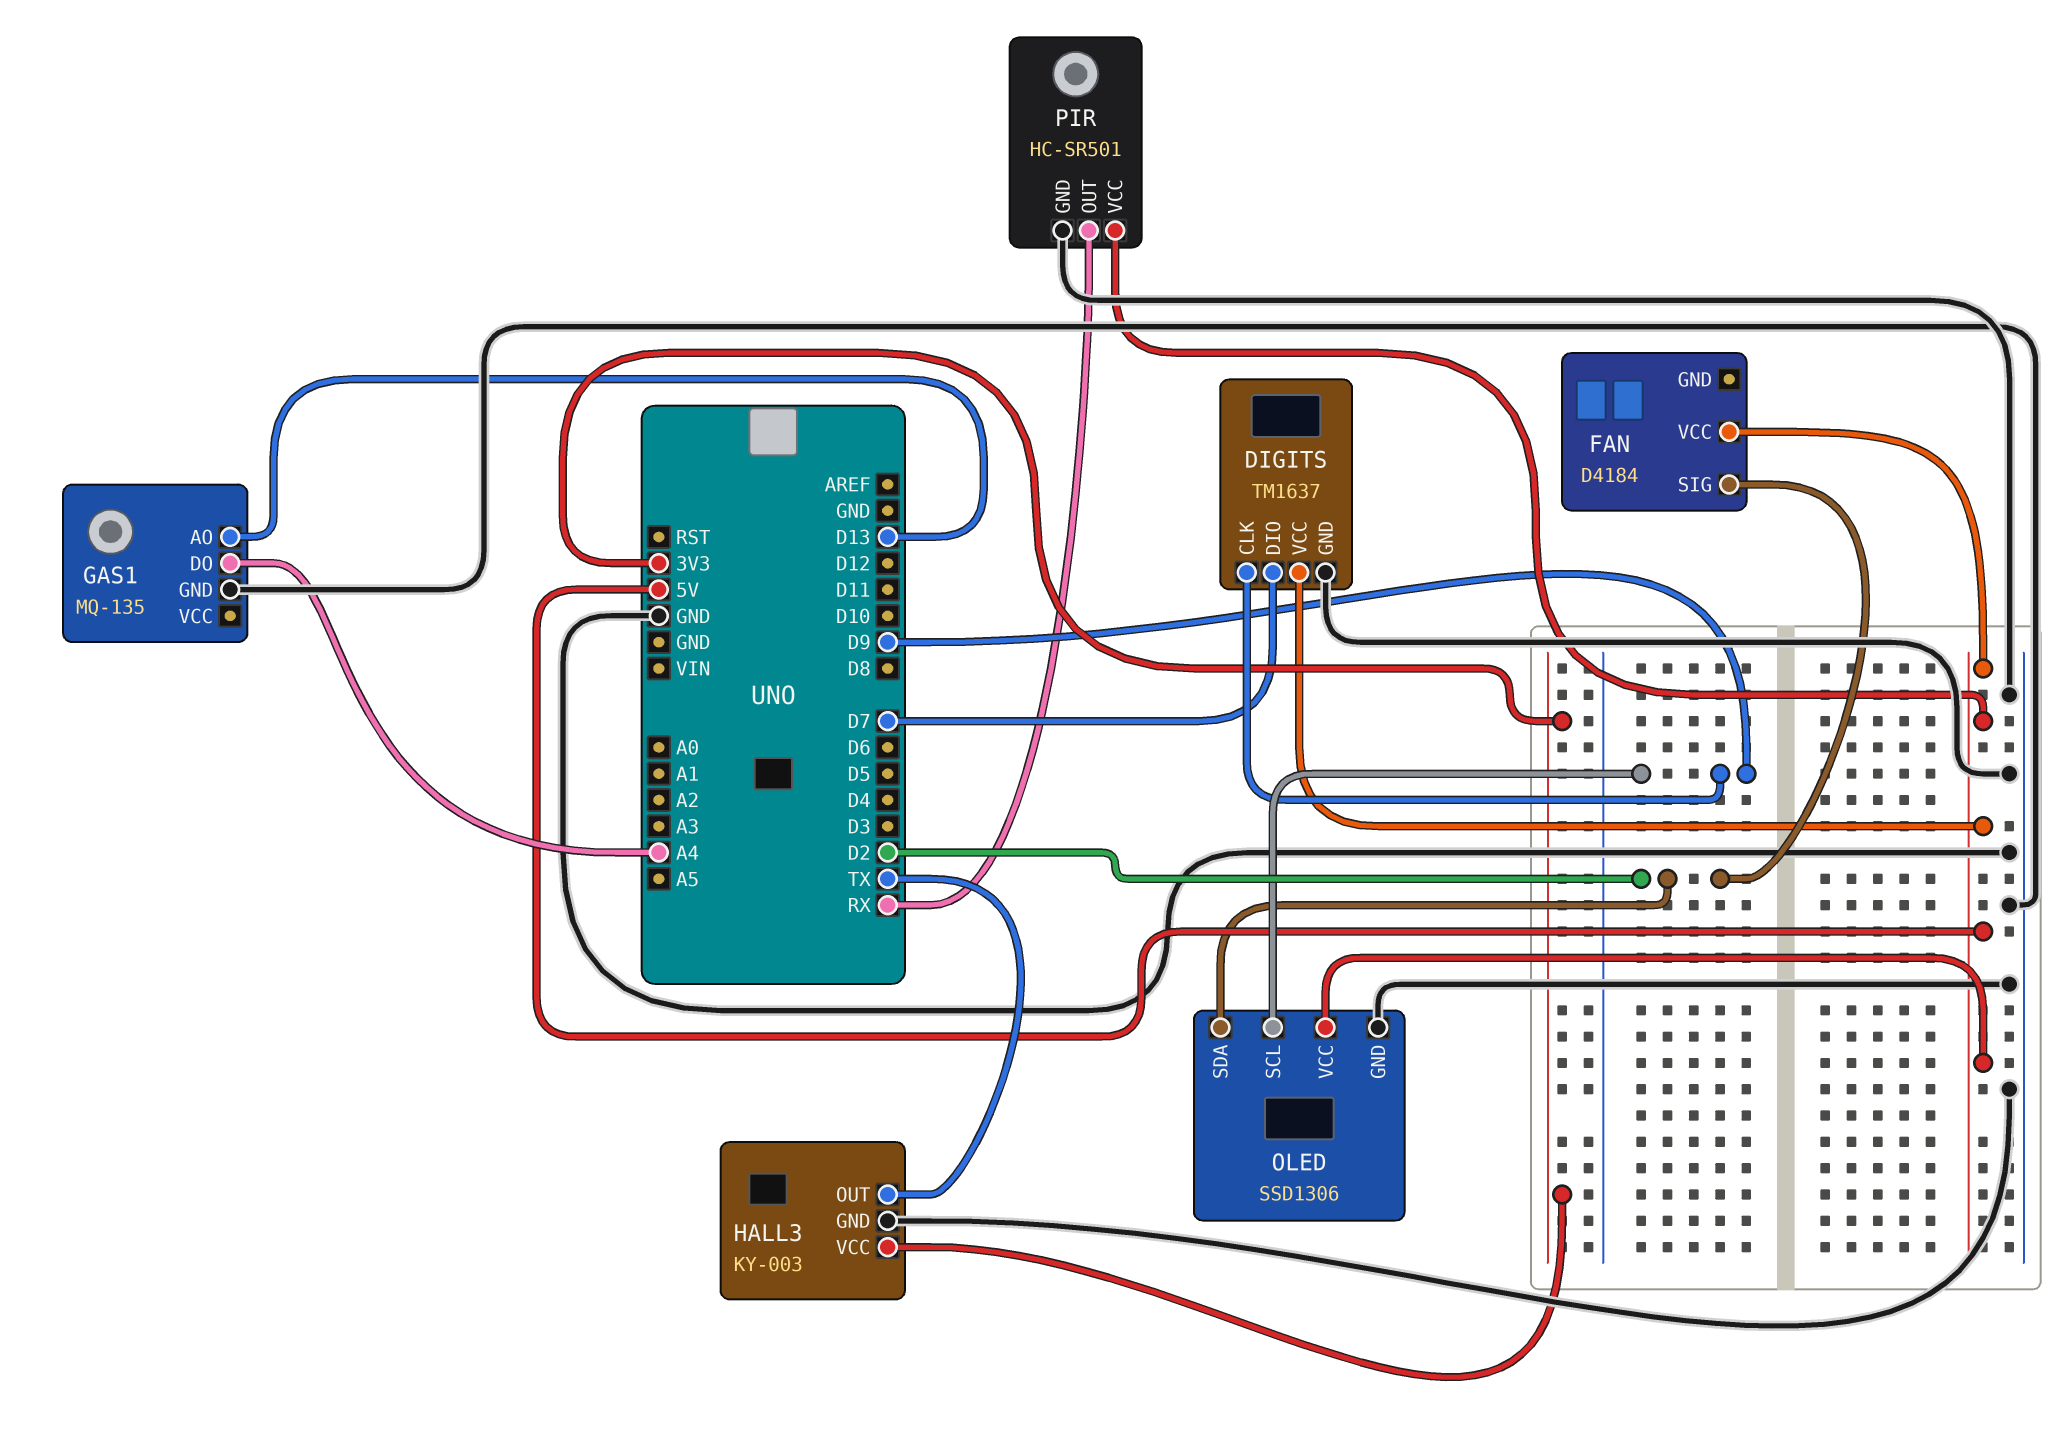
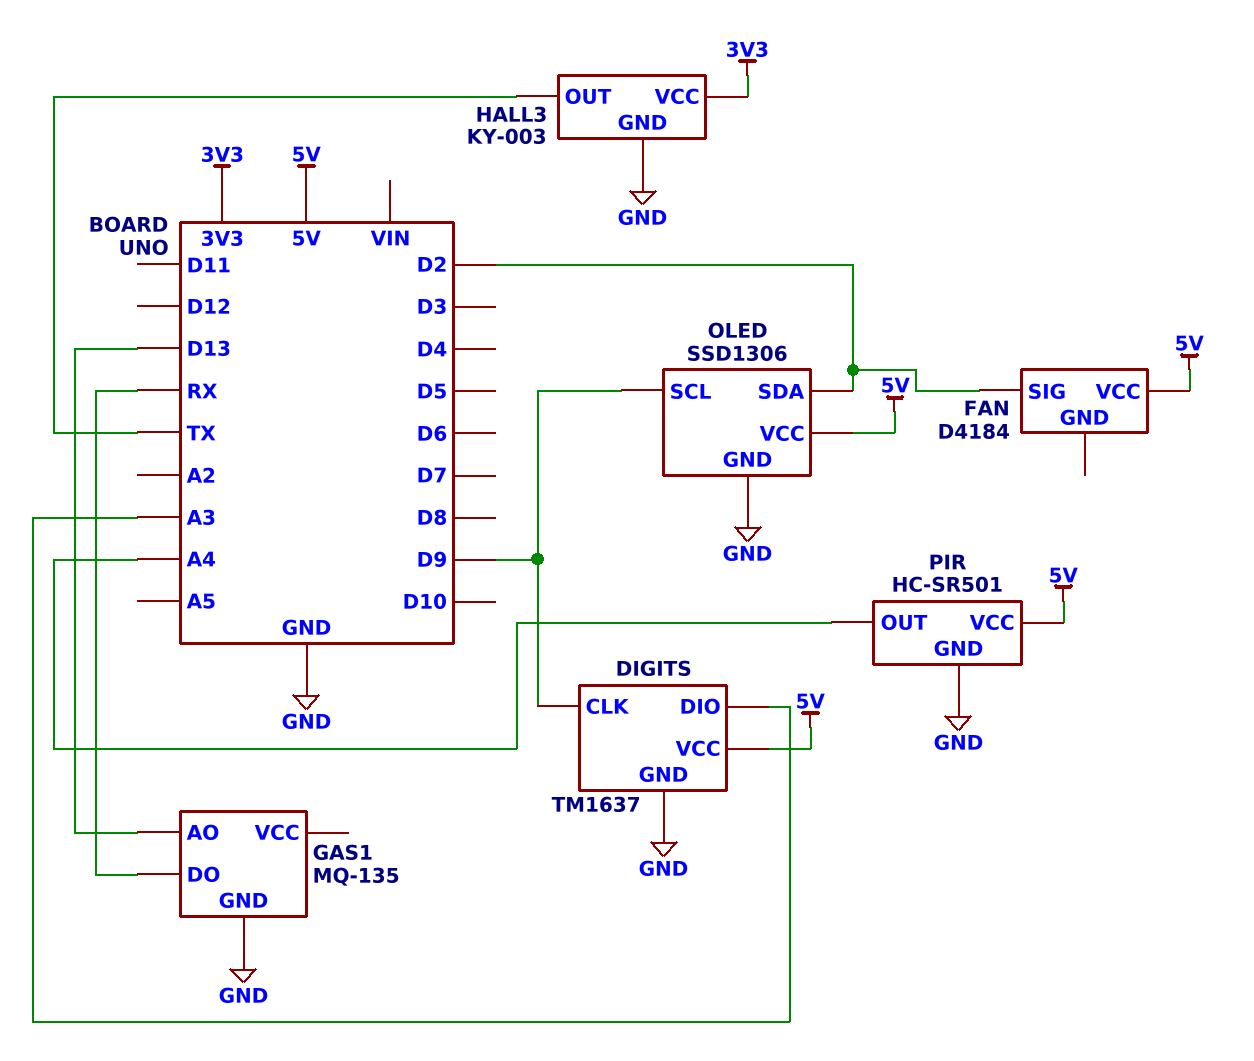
DIGITS pin DIO: D7 -> A3
GAS1 pin DO: A4 -> RX
PIR pin OUT: RX -> A4

